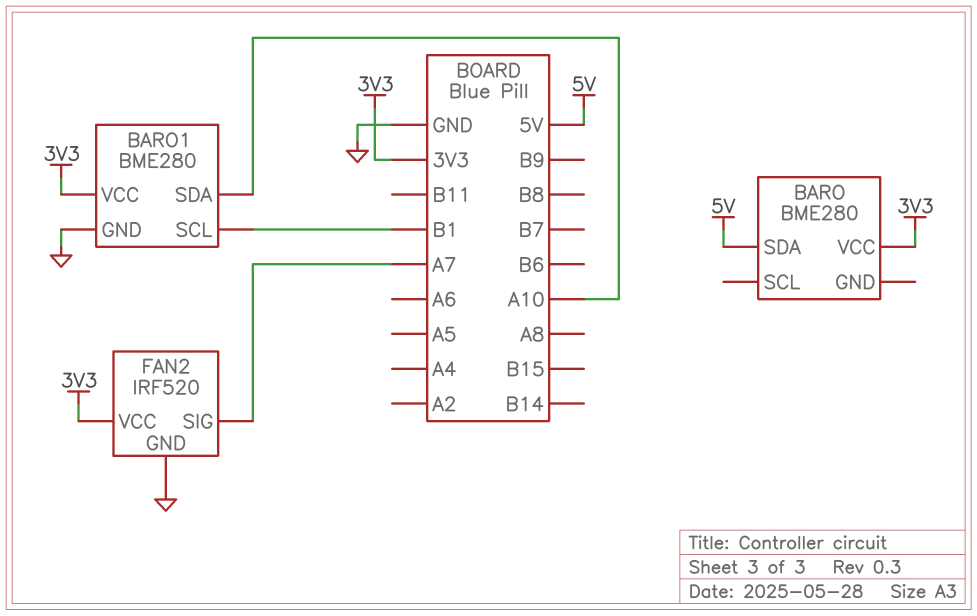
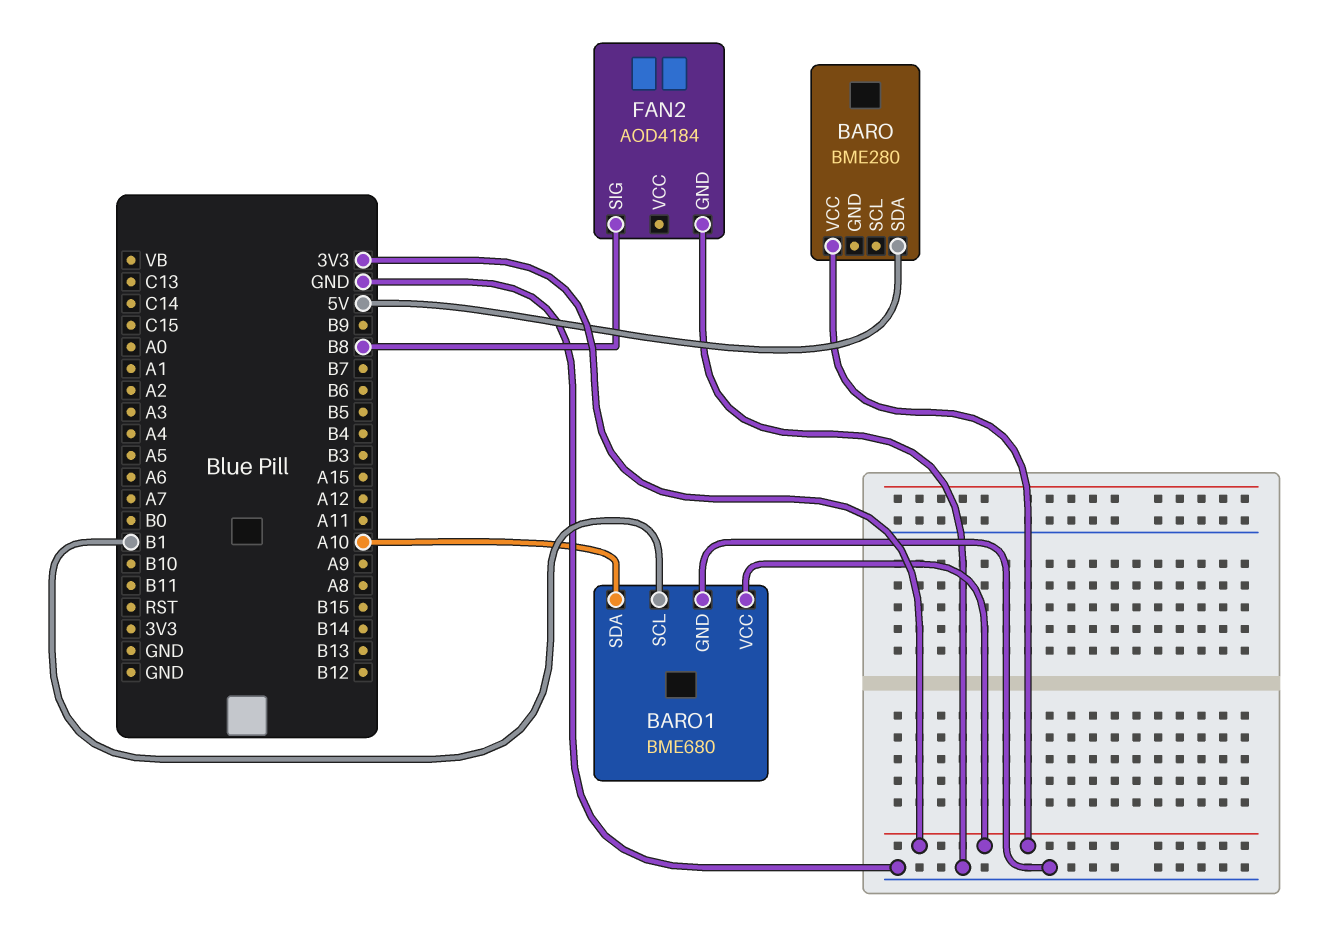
BARO1: BME280 -> BME680
FAN2: IRF520 -> AOD4184
FAN2 pin SIG: A7 -> B8
FAN2 pin VCC: 3V3 -> none

